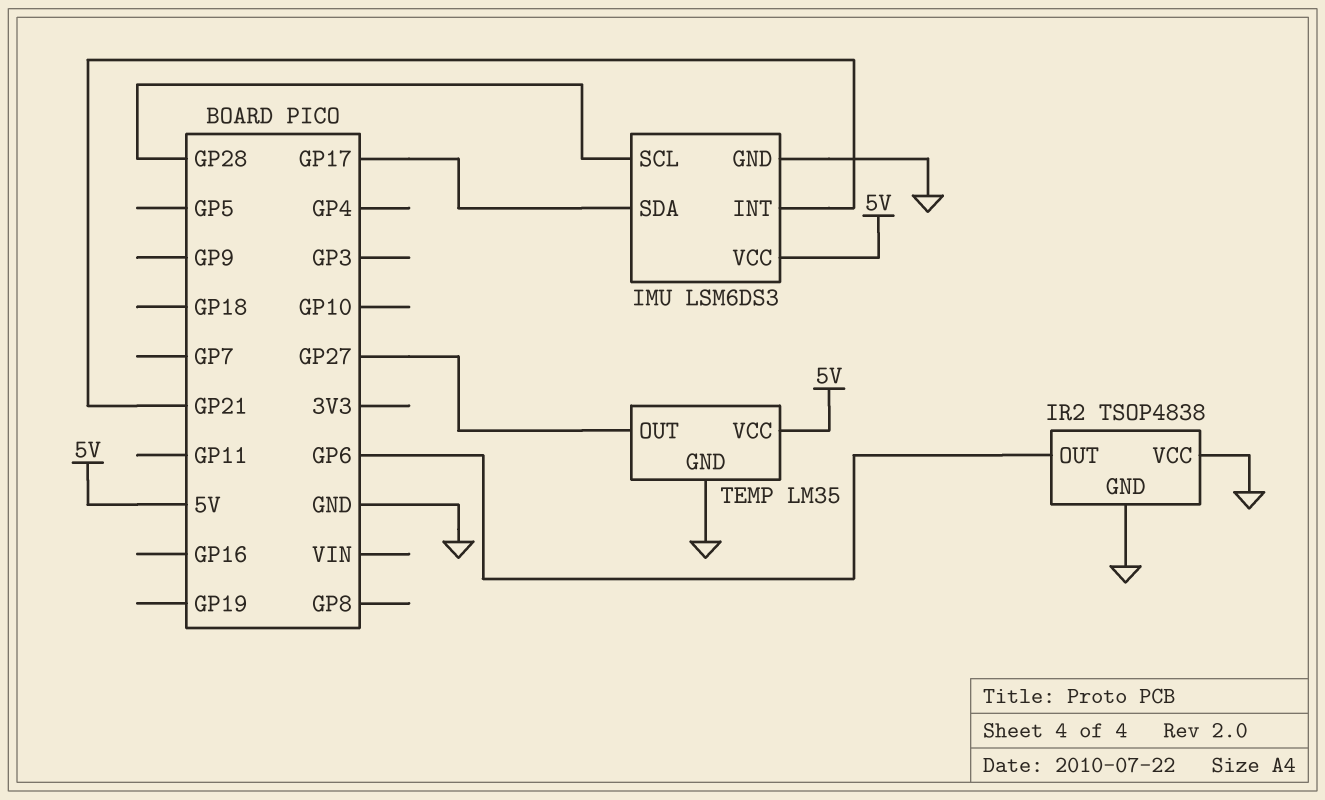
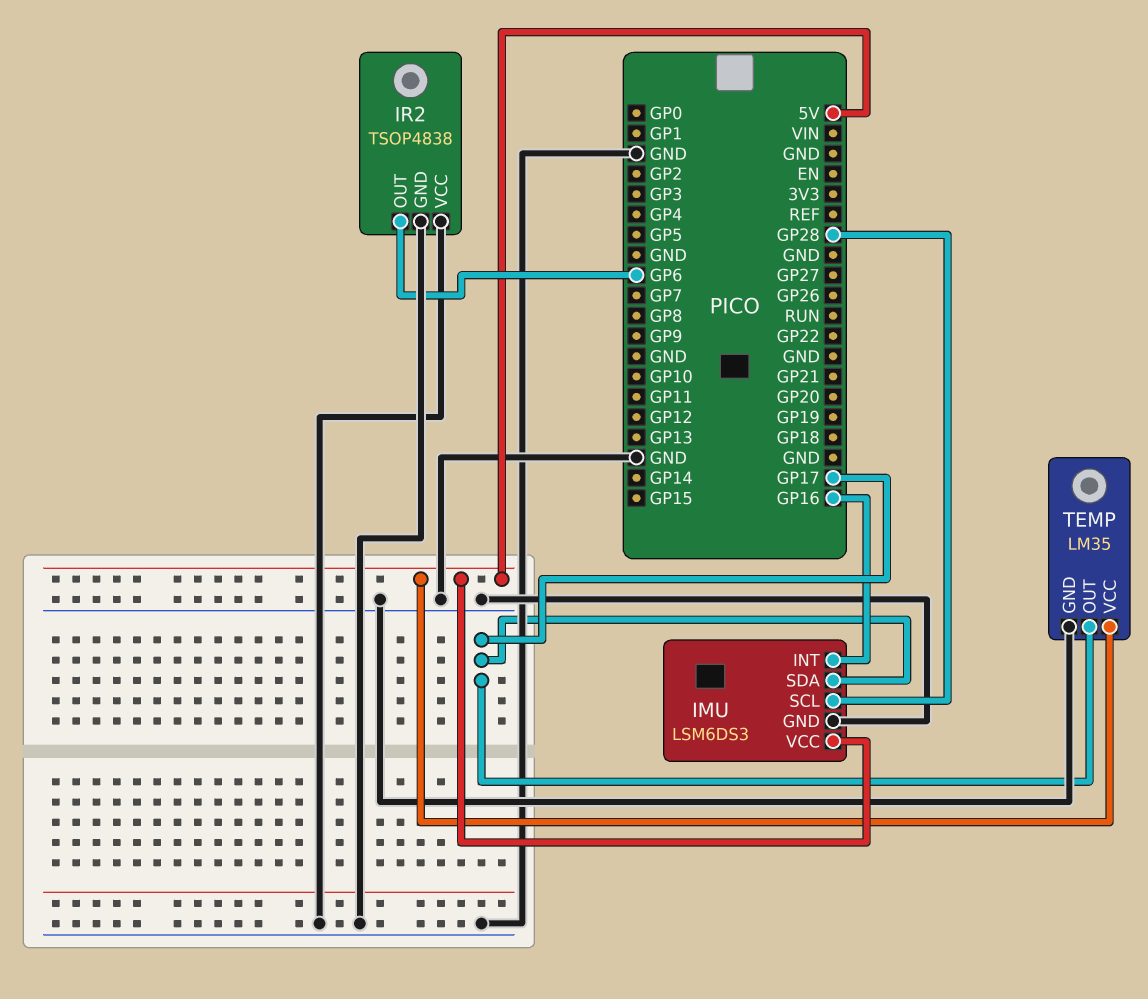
IMU pin INT: GP21 -> GP16
TEMP pin OUT: GP27 -> GP17

